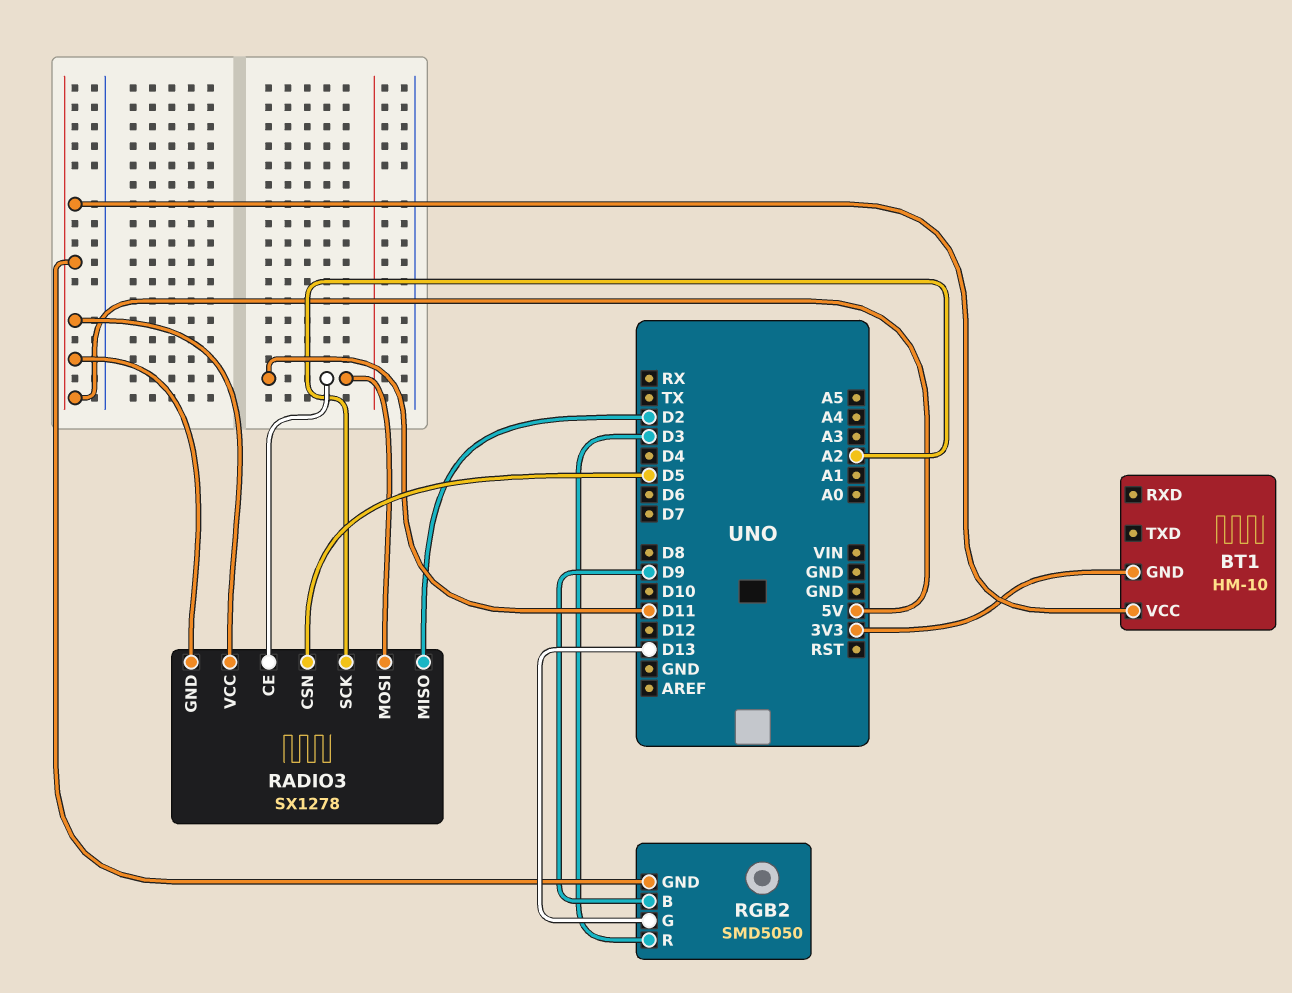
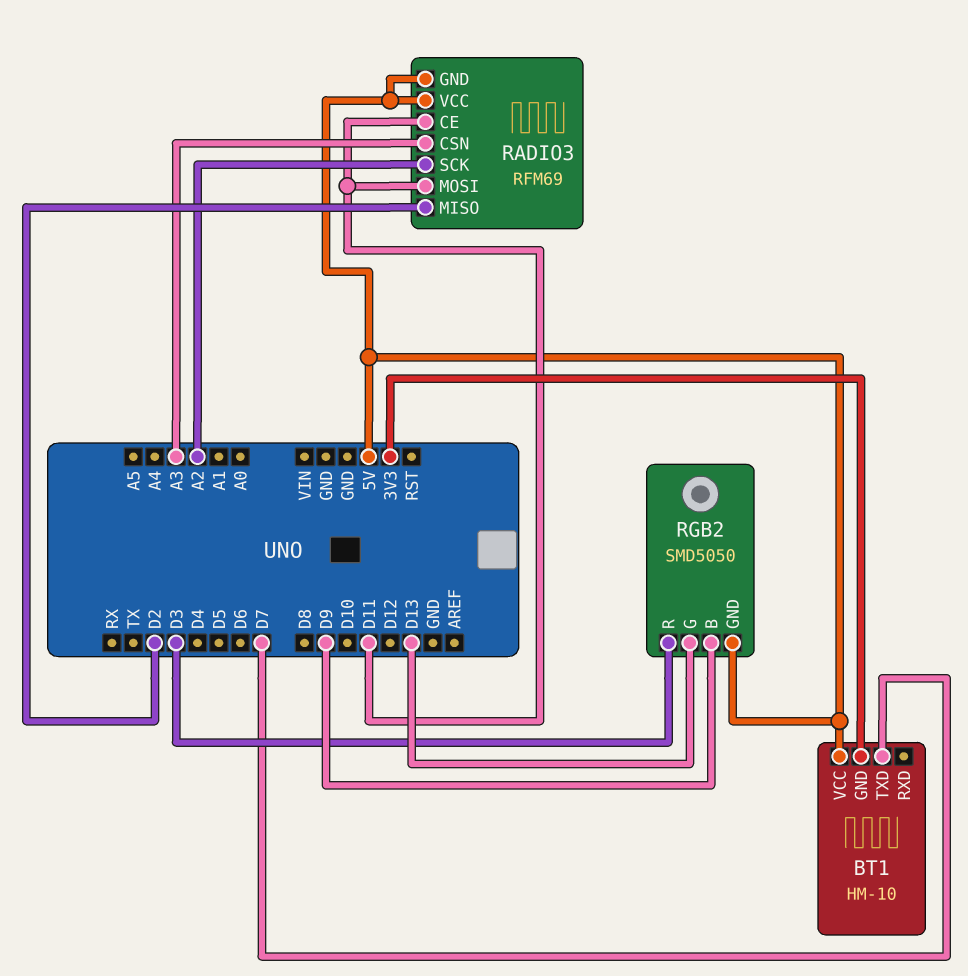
BT1 pin TXD: none -> D7
RADIO3: SX1278 -> RFM69
RADIO3 pin CSN: D5 -> A3

